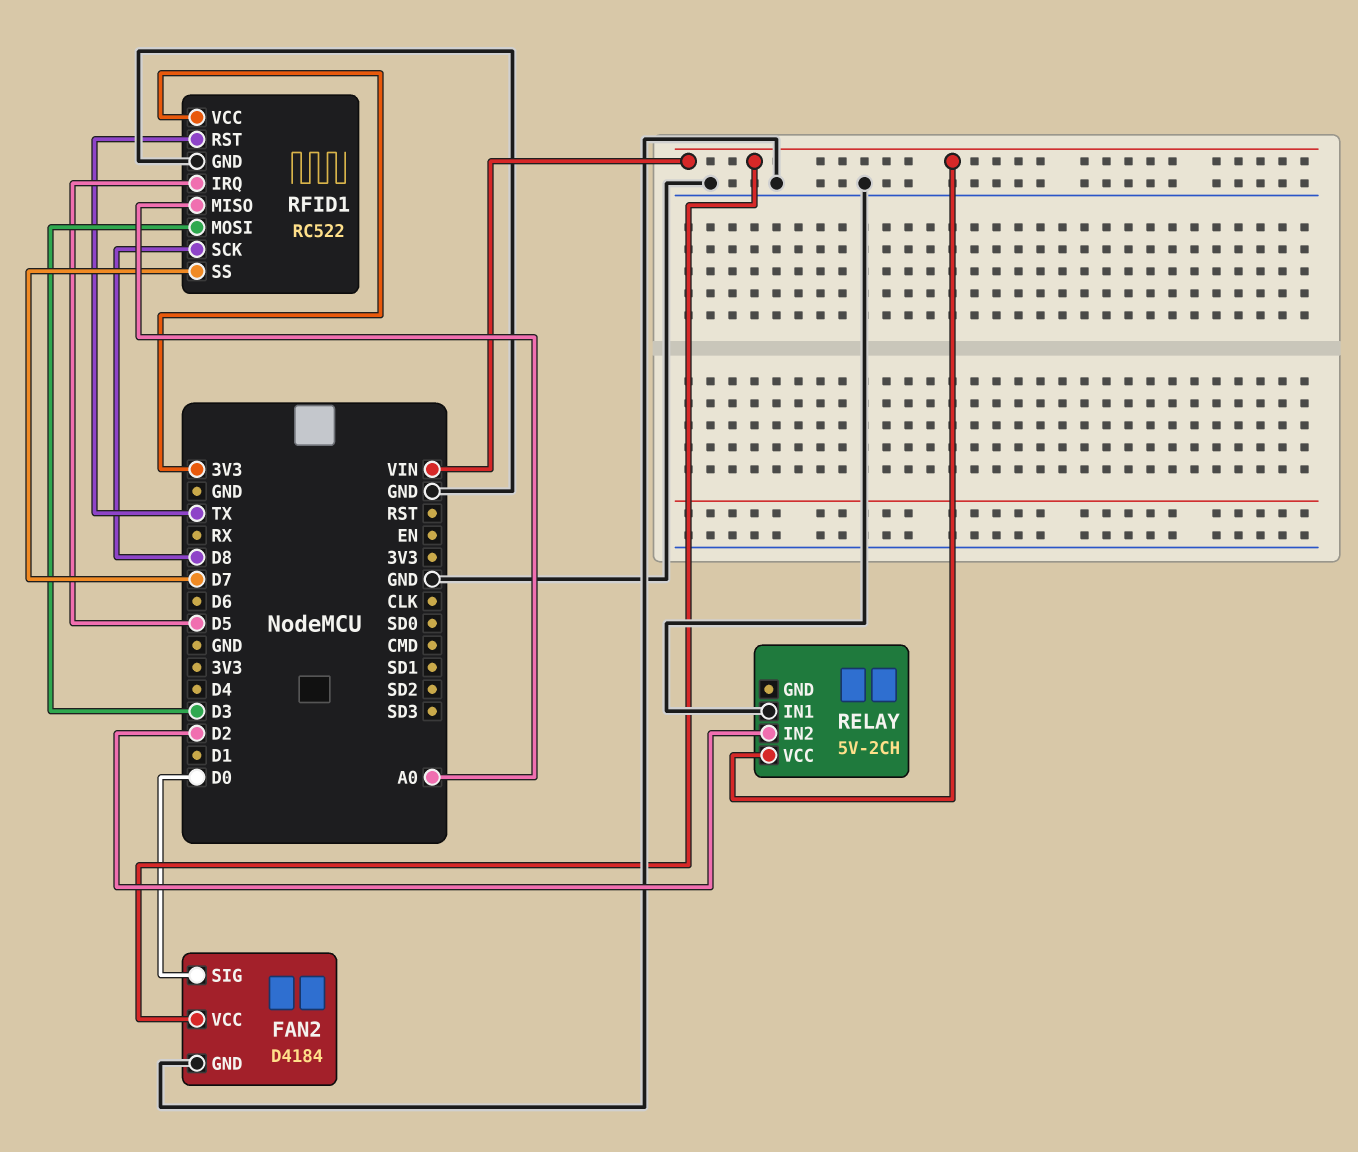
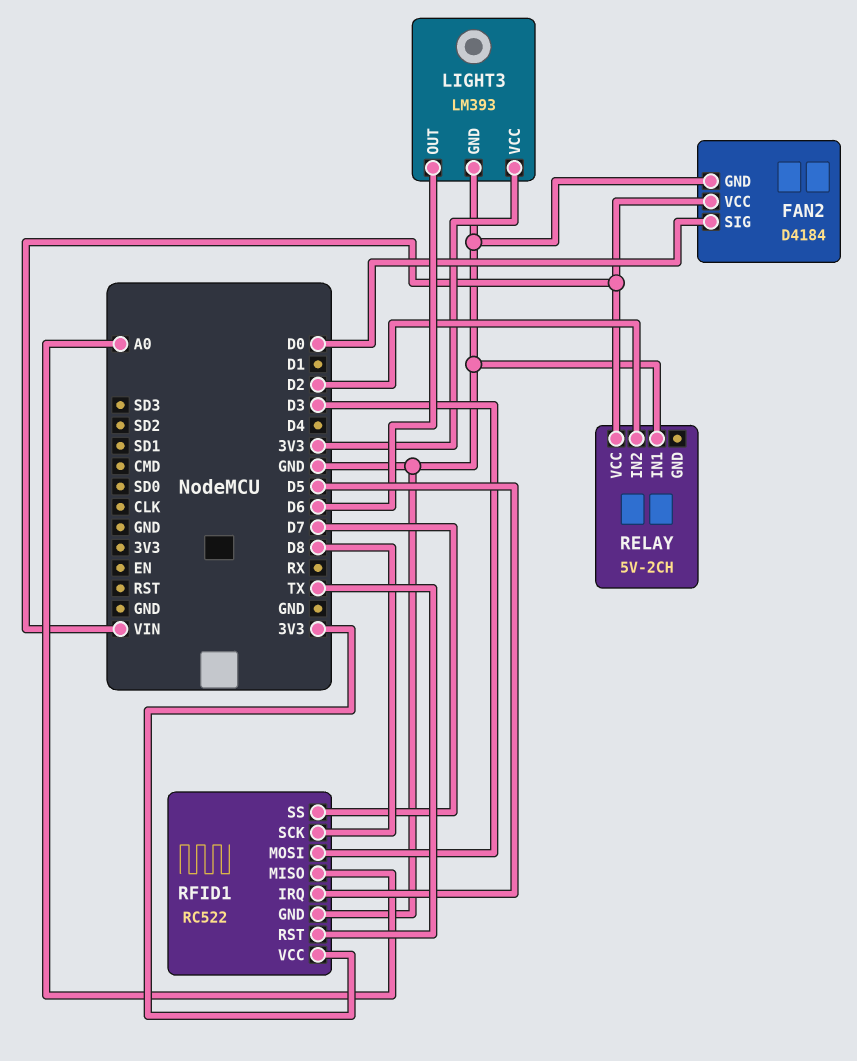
LIGHT3: none -> LM393
LIGHT3 pin GND: none -> GND
LIGHT3 pin OUT: none -> D6
LIGHT3 pin VCC: none -> 3V3

